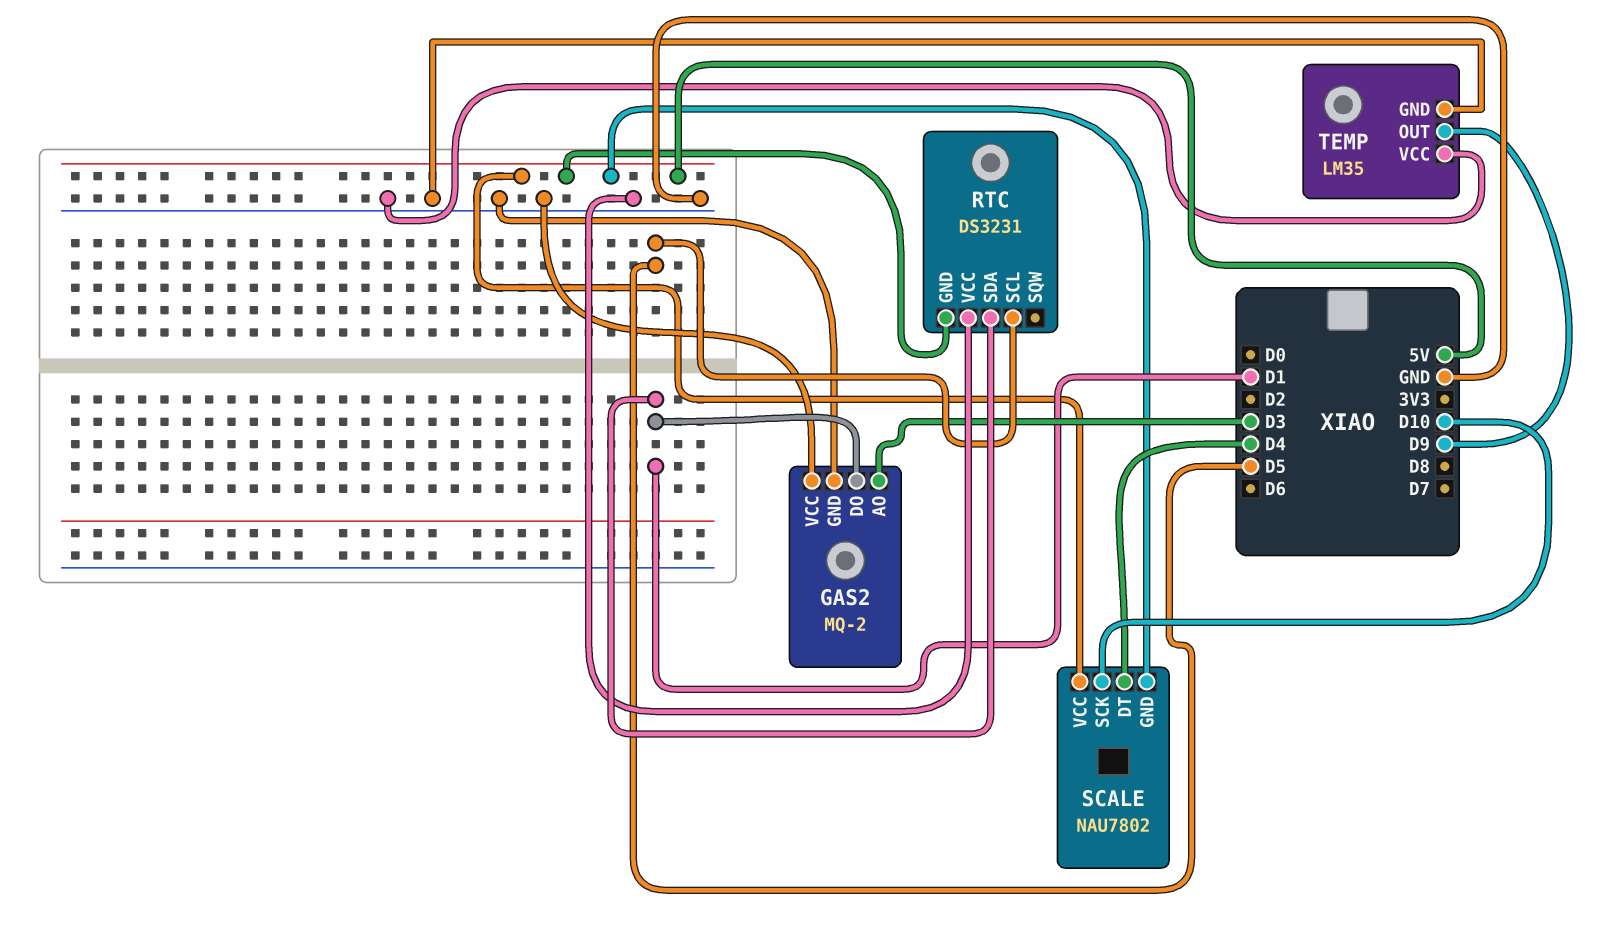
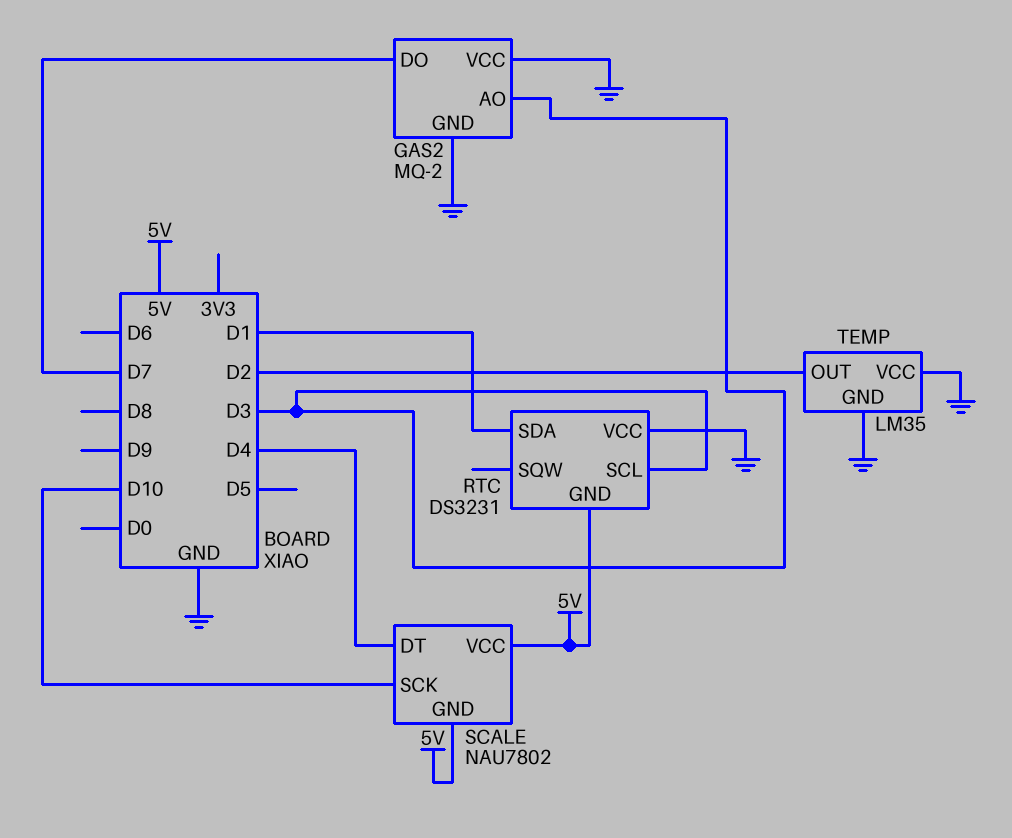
GAS2 pin DO: D1 -> D7
RTC pin SCL: D5 -> D3
TEMP pin OUT: D9 -> D2

